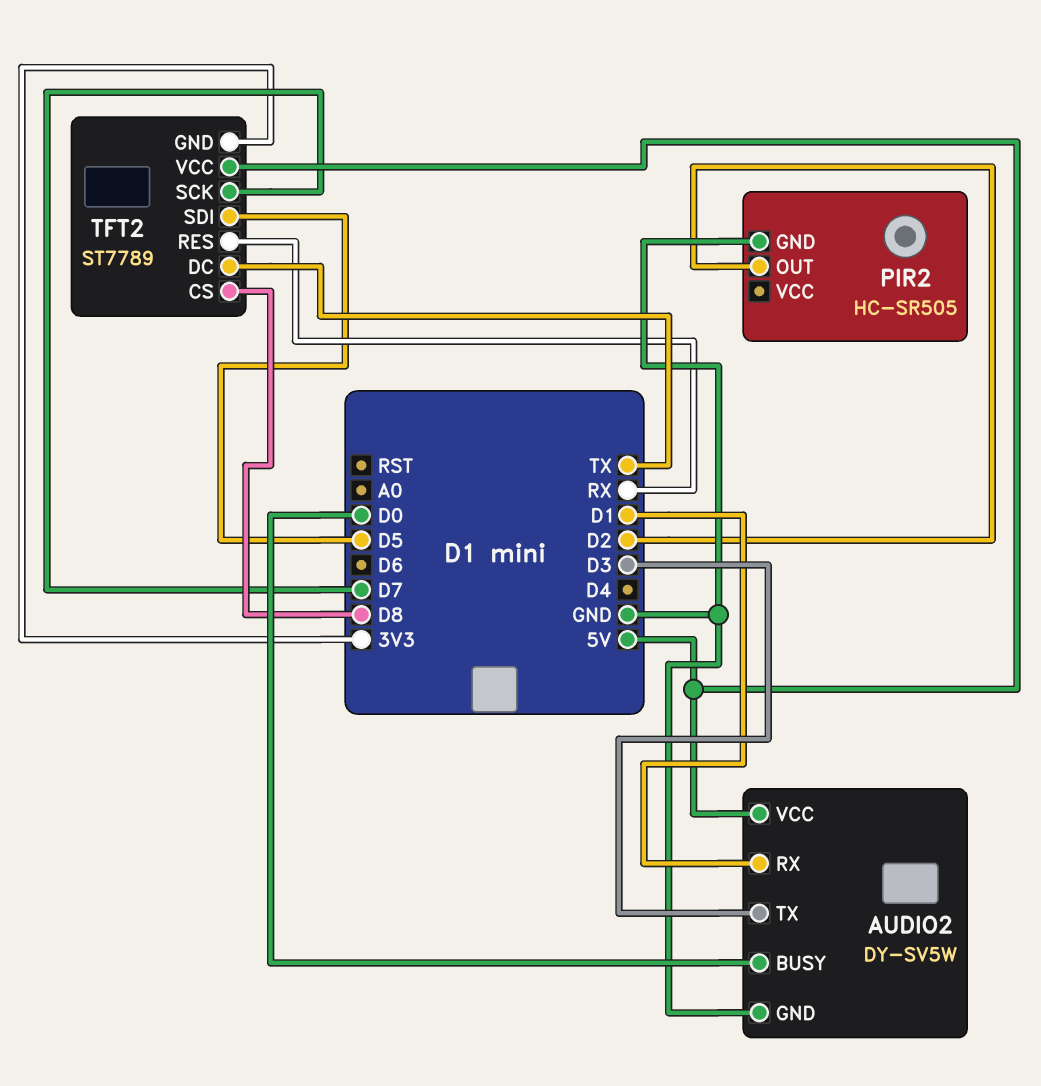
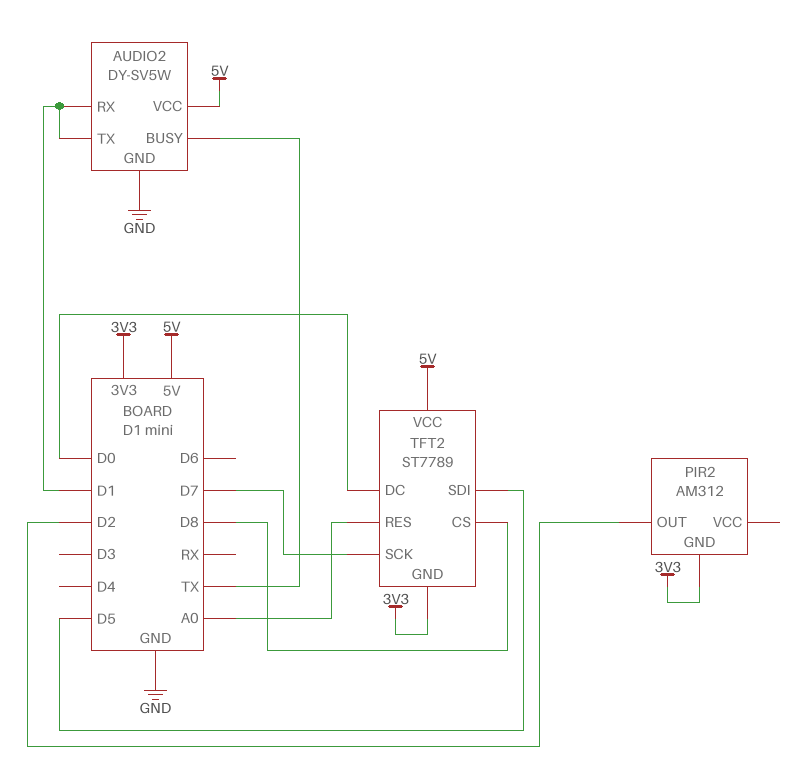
AUDIO2 pin BUSY: D0 -> TX
AUDIO2 pin TX: D3 -> D1
PIR2: HC-SR505 -> AM312
PIR2 pin GND: GND -> 3V3
TFT2 pin DC: TX -> D0
TFT2 pin RES: RX -> A0

